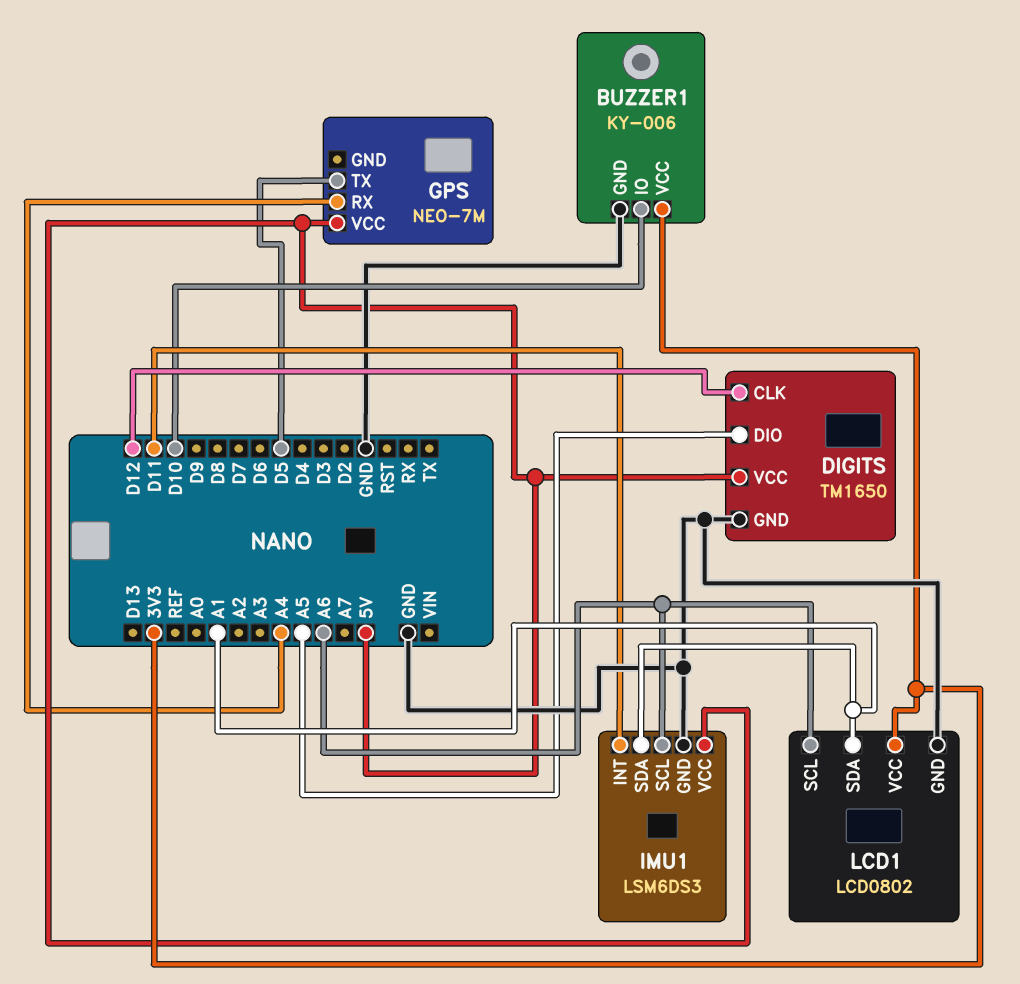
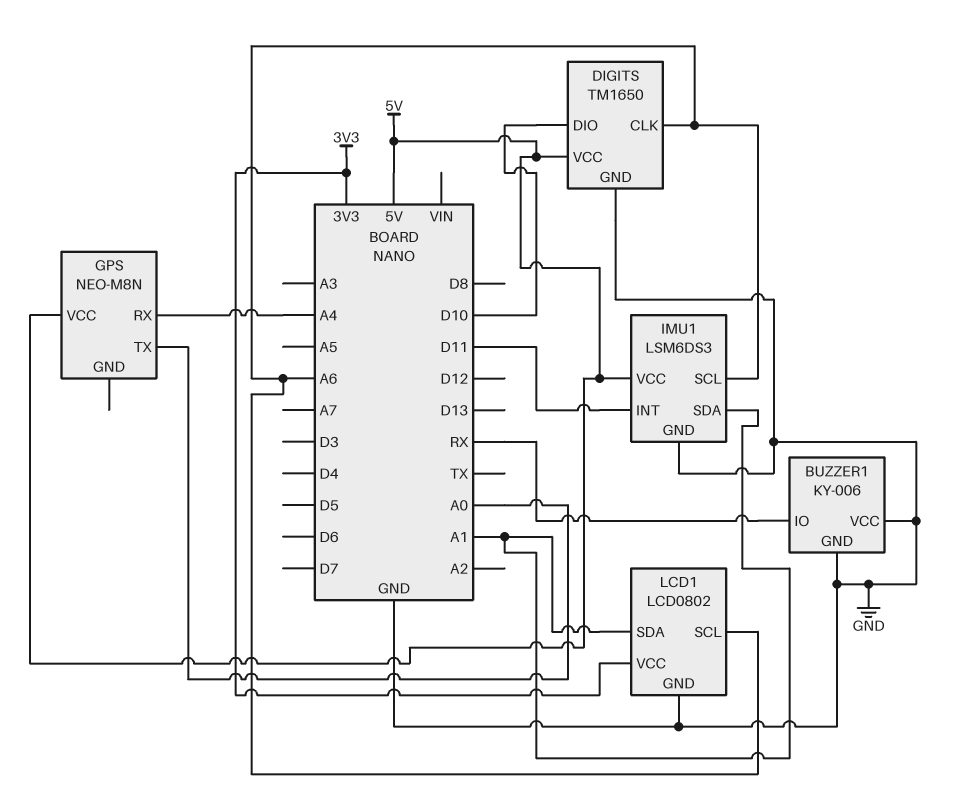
BUZZER1 pin IO: D10 -> RX
BUZZER1 pin VCC: 3V3 -> GND
DIGITS pin CLK: D12 -> A6
DIGITS pin DIO: A5 -> D10
GPS: NEO-7M -> NEO-M8N
GPS pin TX: D5 -> A0

